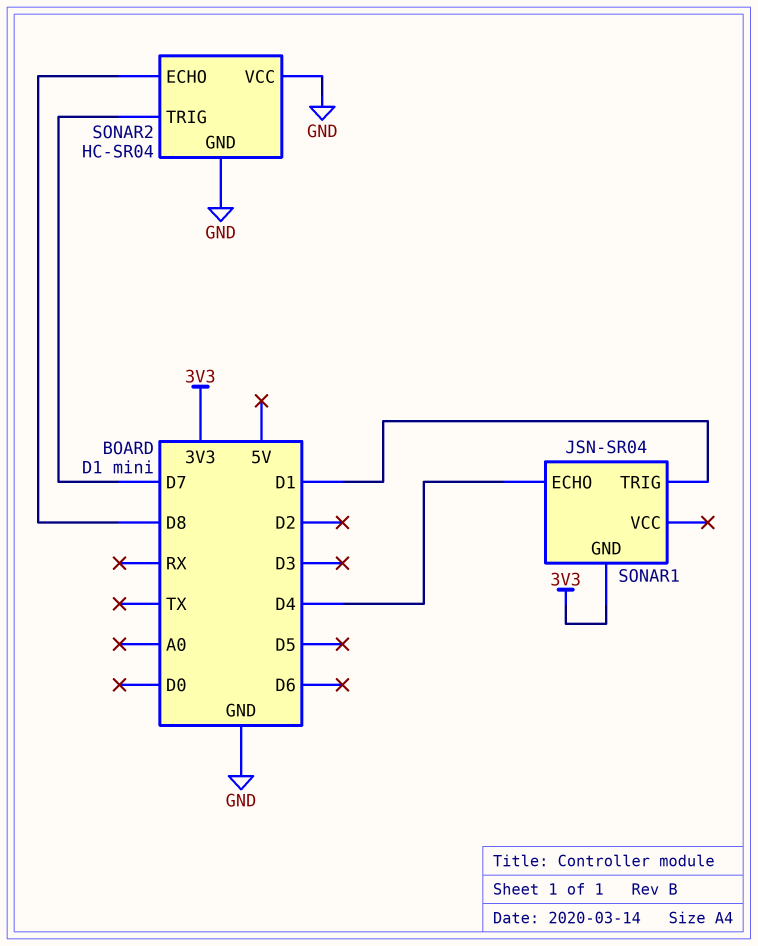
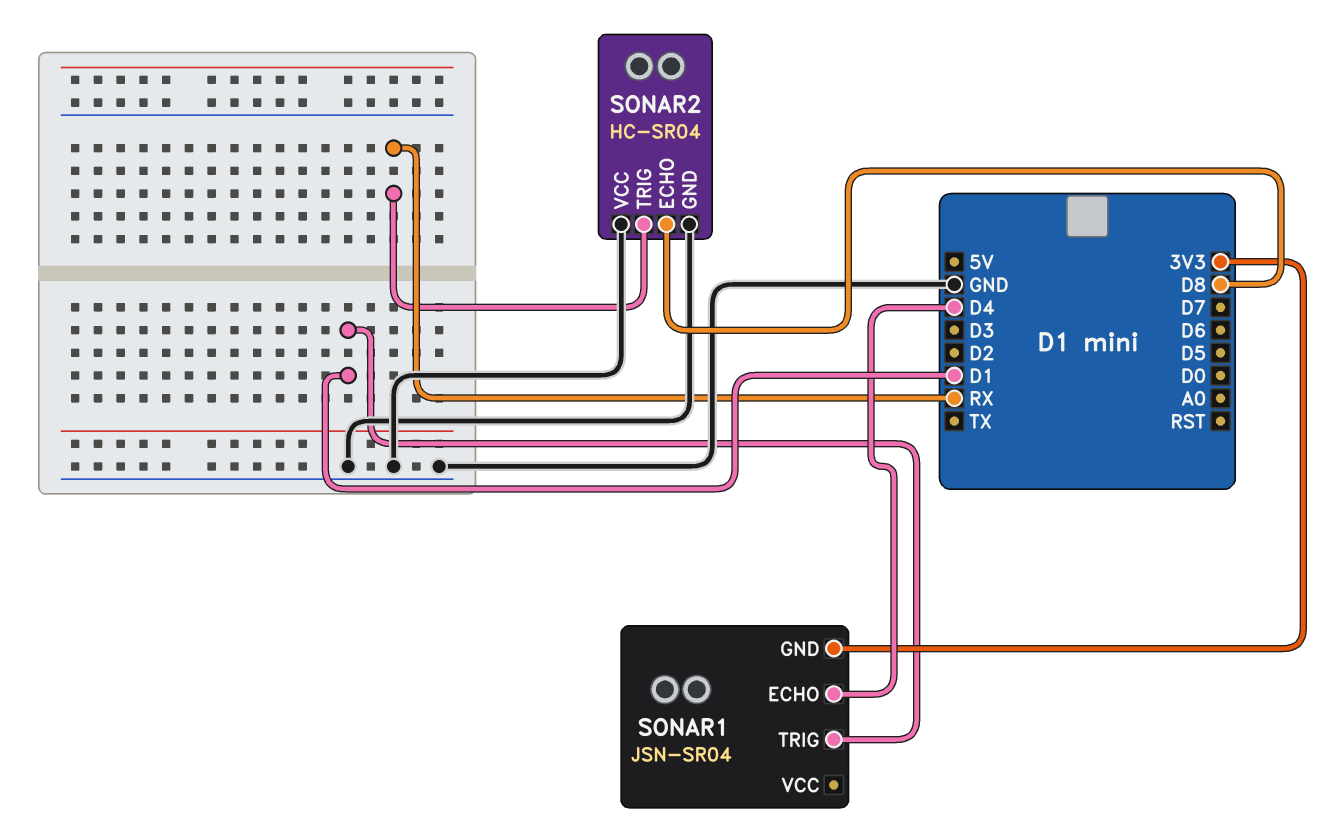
SONAR2 pin TRIG: D7 -> RX

